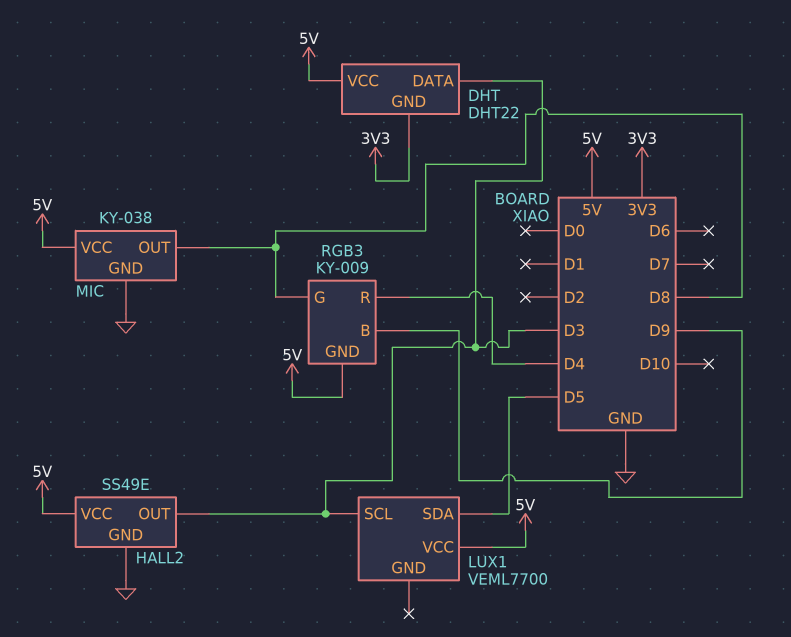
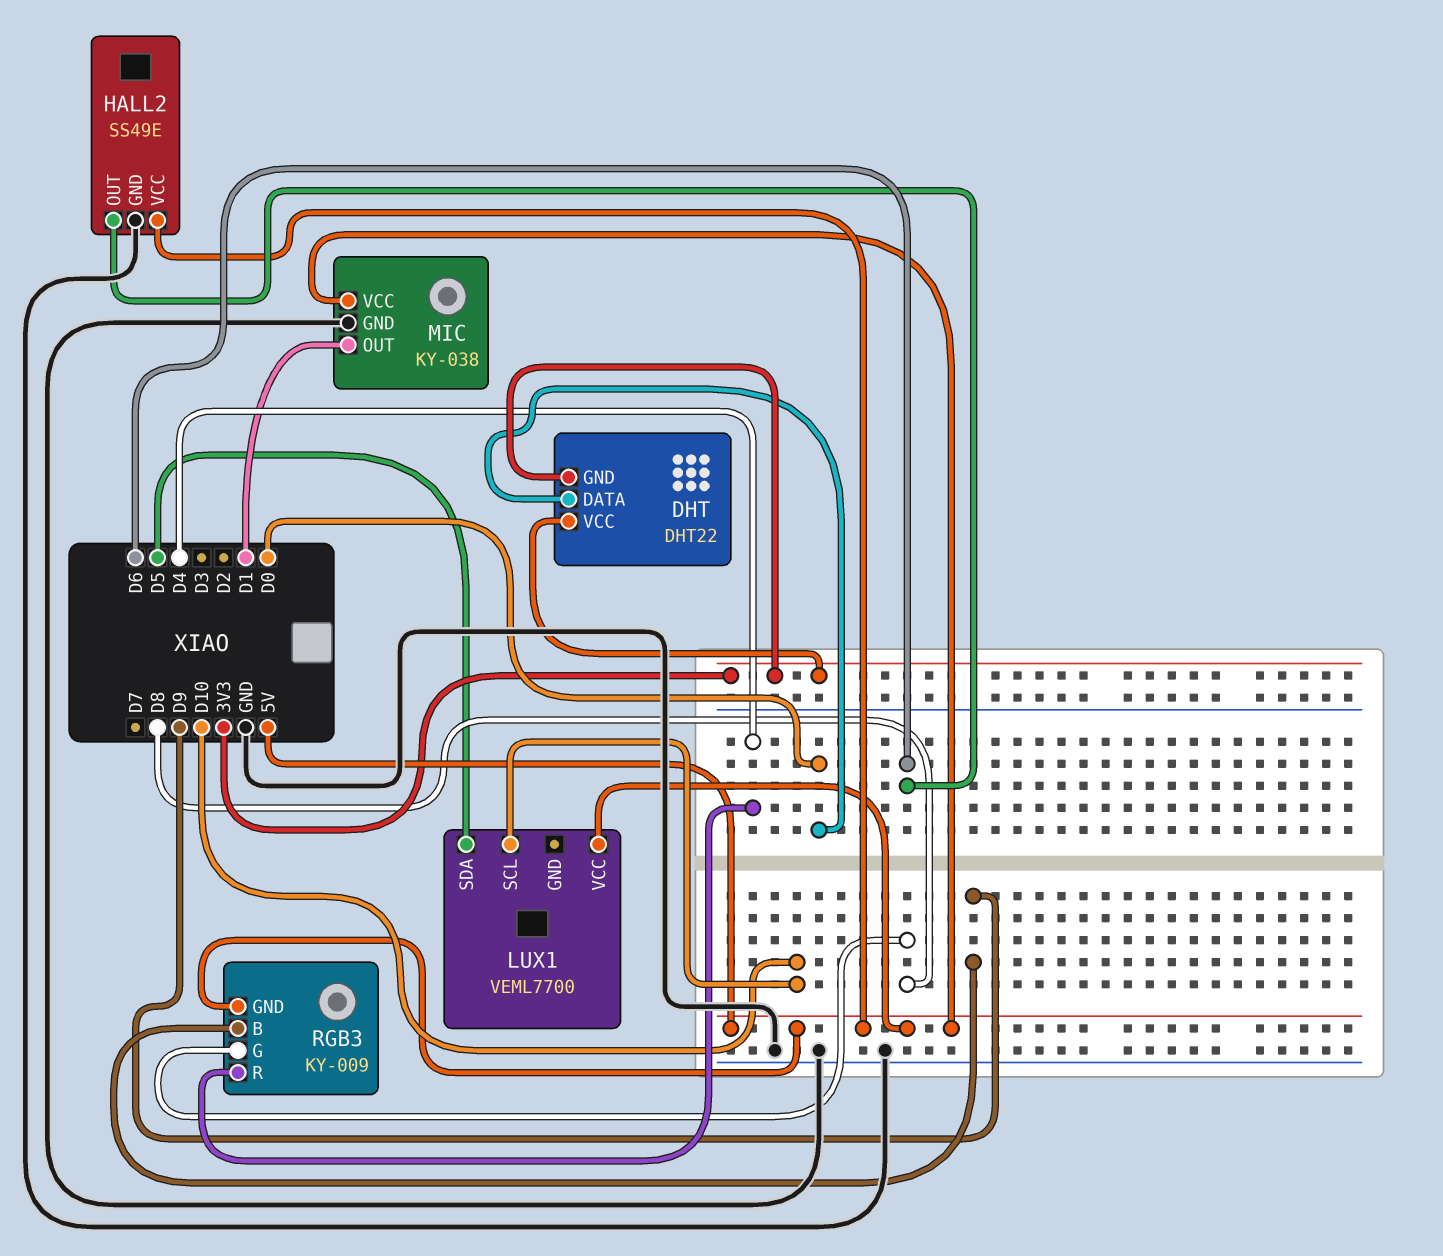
DHT pin DATA: D3 -> D0
DHT pin VCC: 5V -> 3V3
HALL2 pin OUT: D3 -> D6
LUX1 pin SCL: D3 -> D10
MIC pin OUT: D8 -> D1

